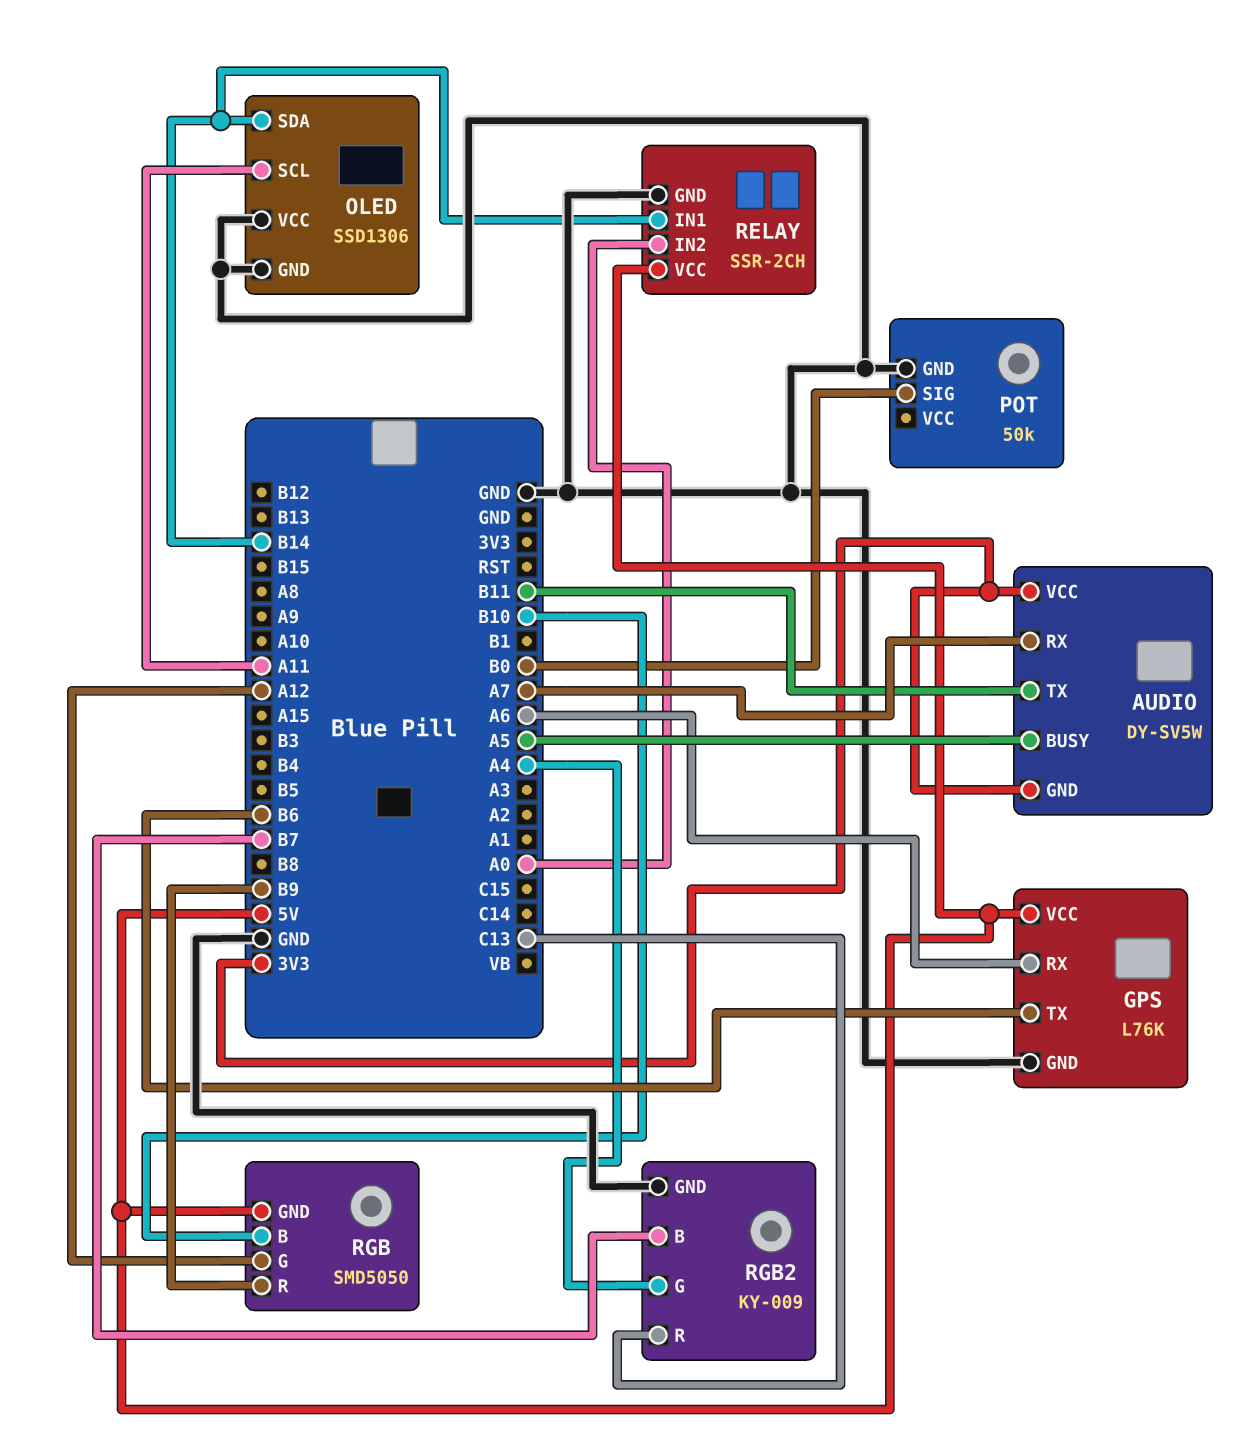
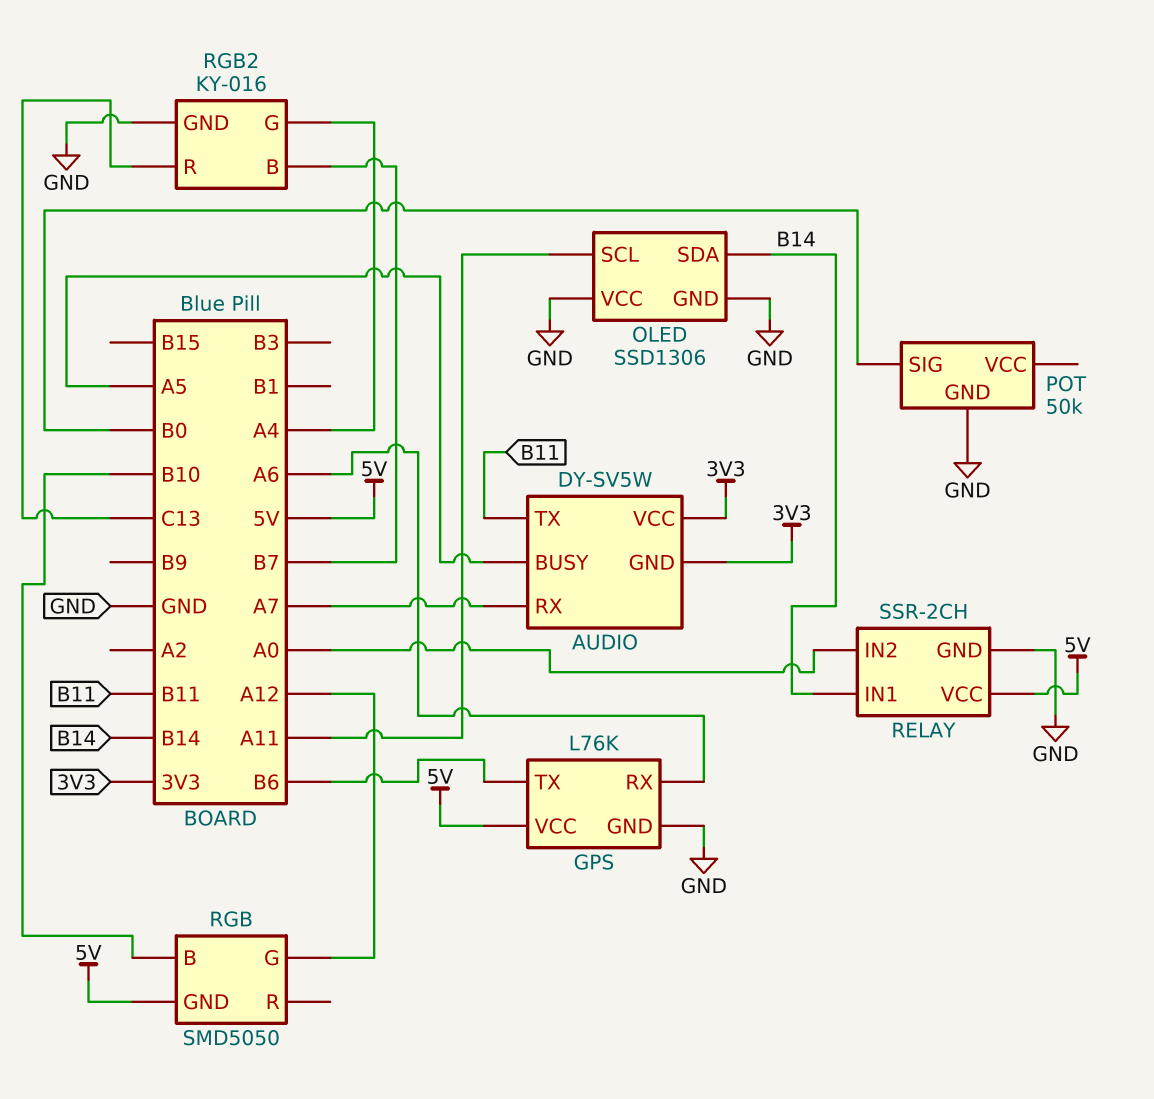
RGB pin R: B9 -> none
RGB2: KY-009 -> KY-016

